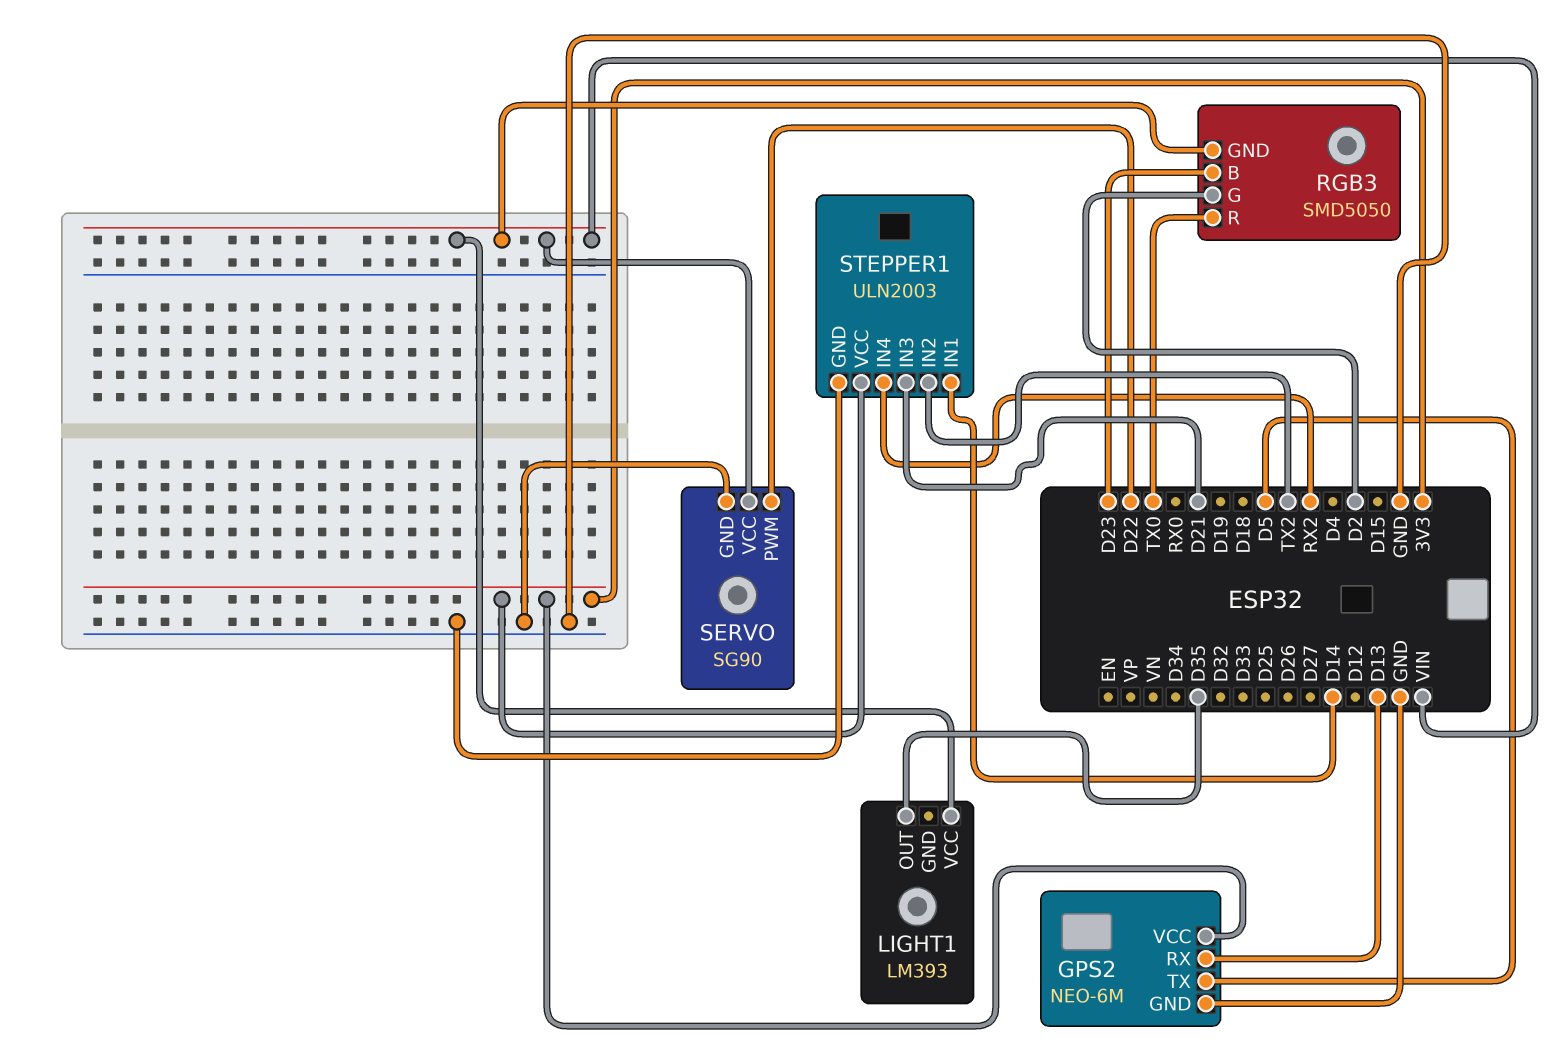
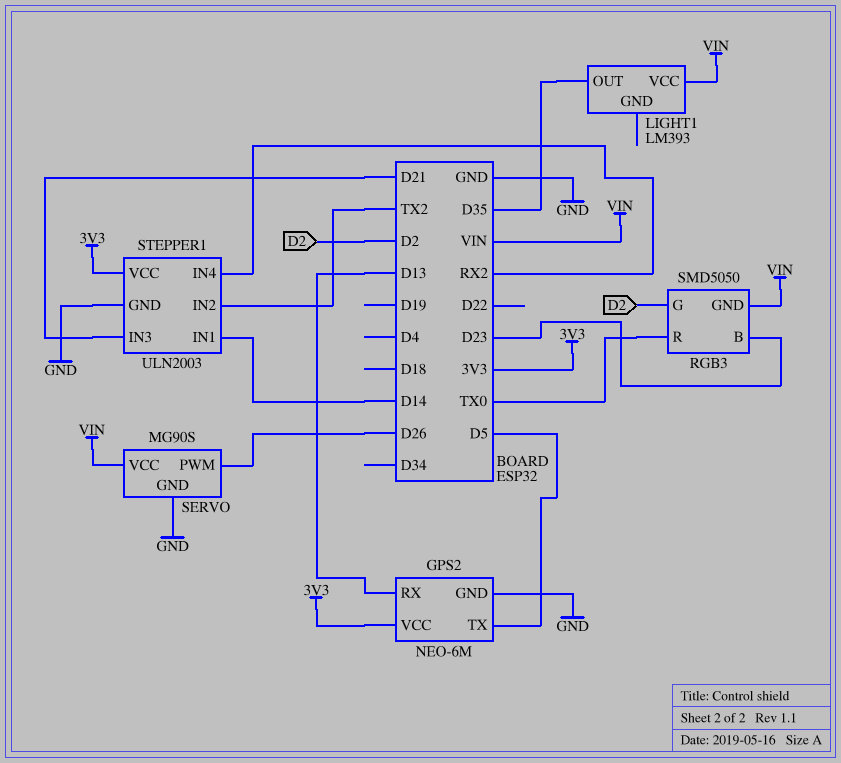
SERVO: SG90 -> MG90S
SERVO pin PWM: D22 -> D26

